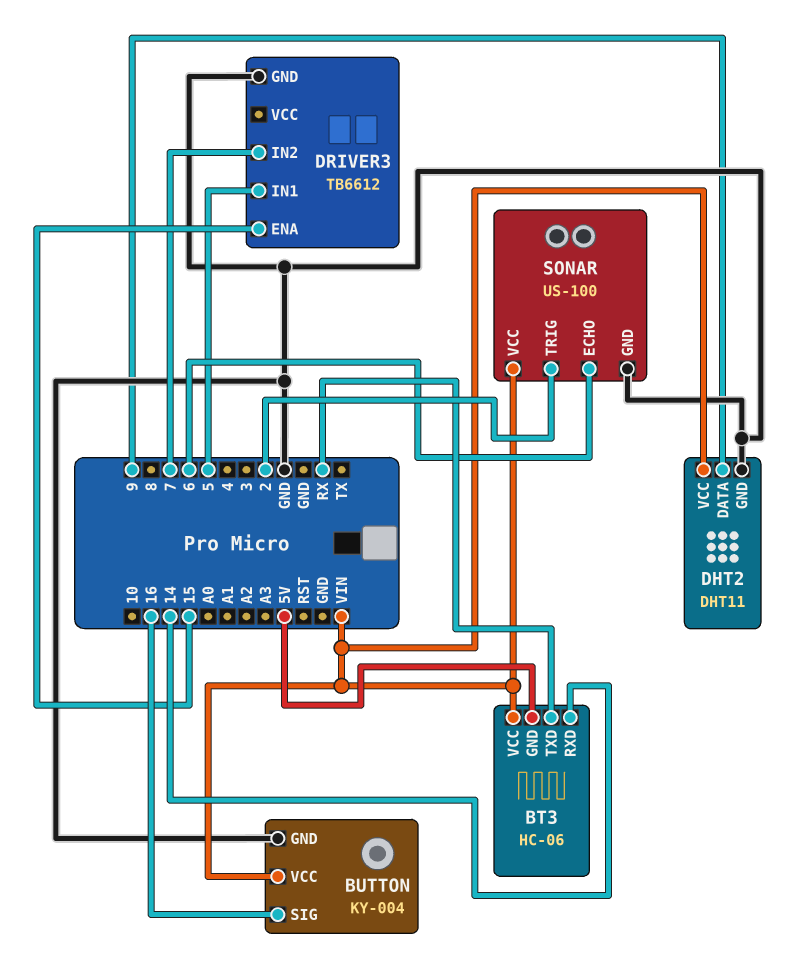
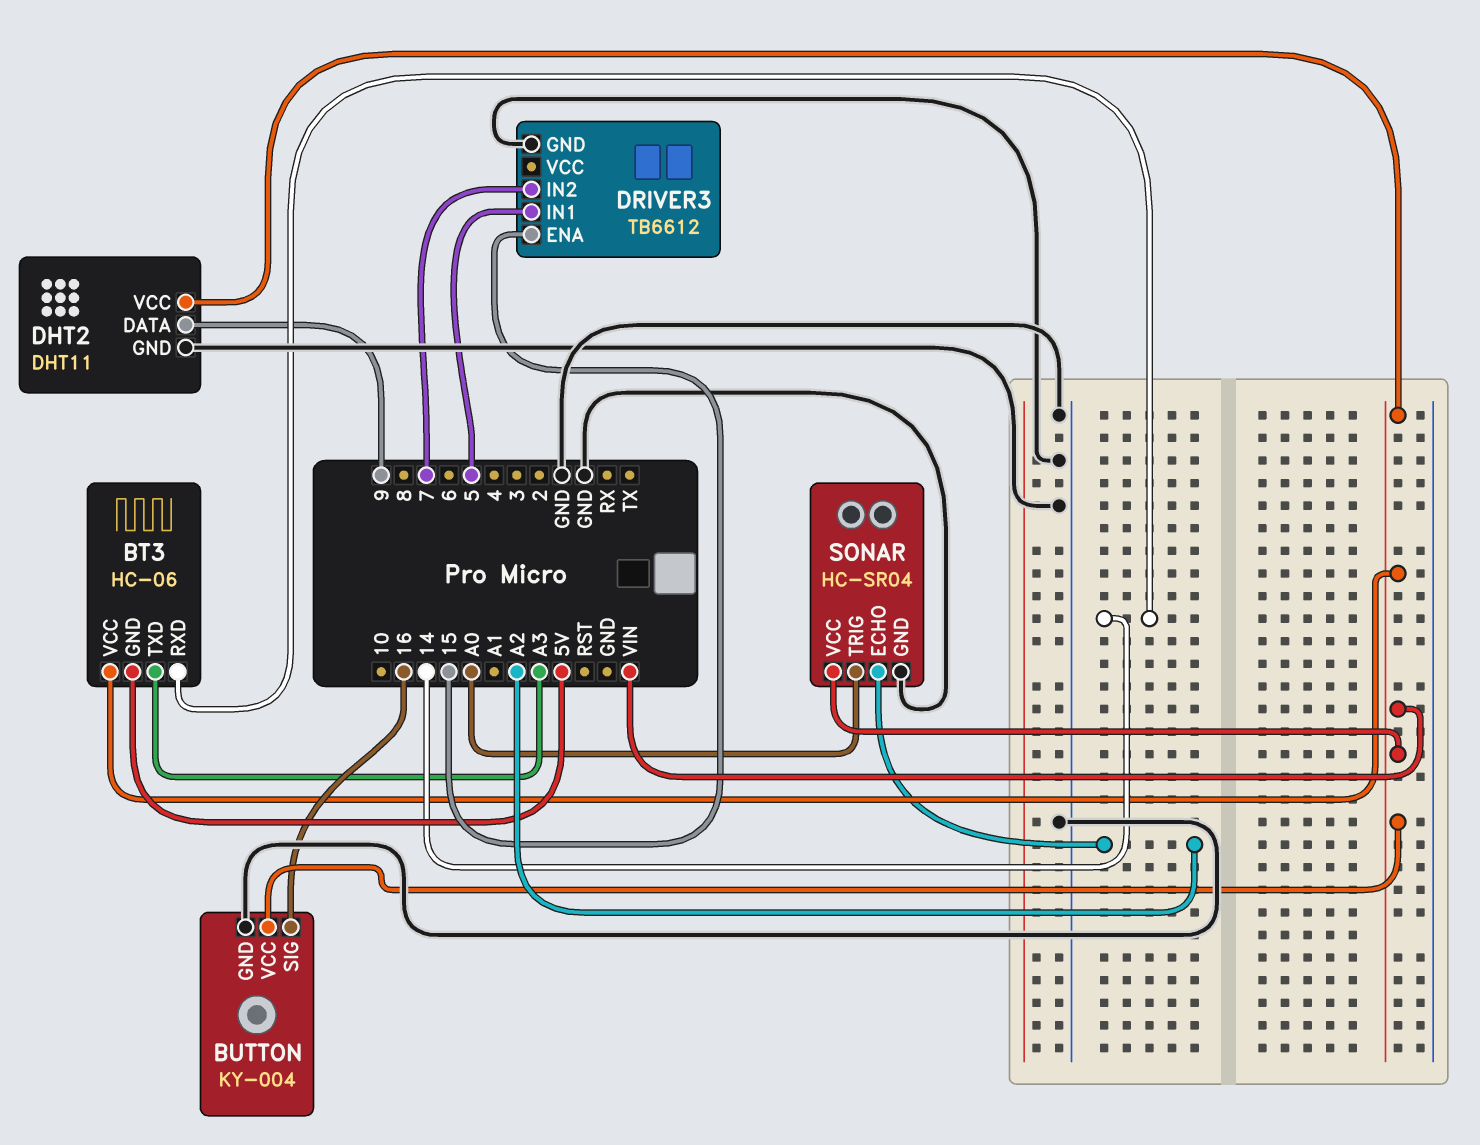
BT3 pin TXD: RX -> A3
SONAR: US-100 -> HC-SR04
SONAR pin ECHO: 6 -> A2
SONAR pin TRIG: 2 -> A0

